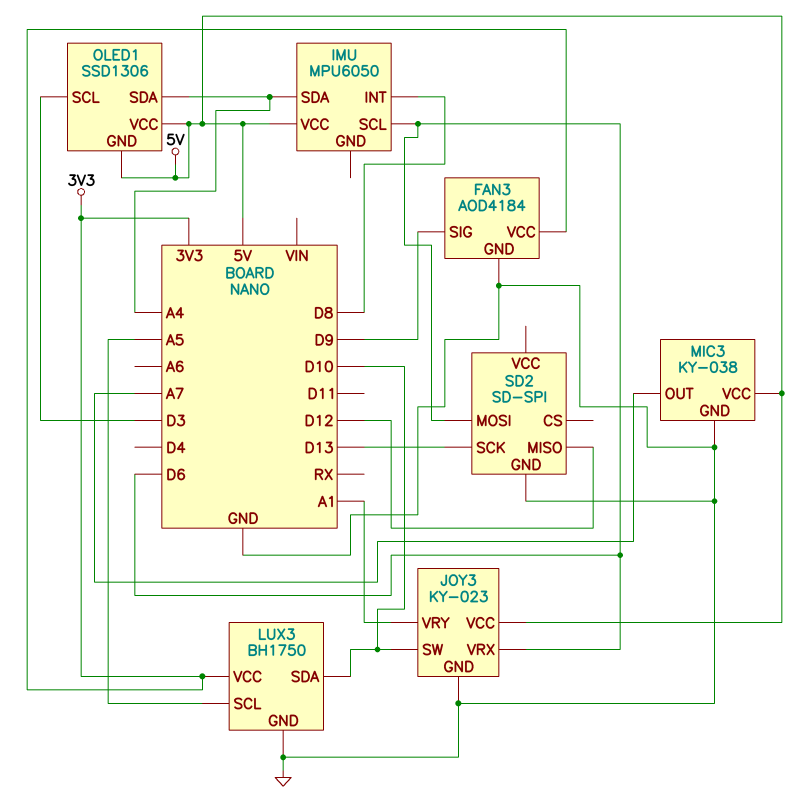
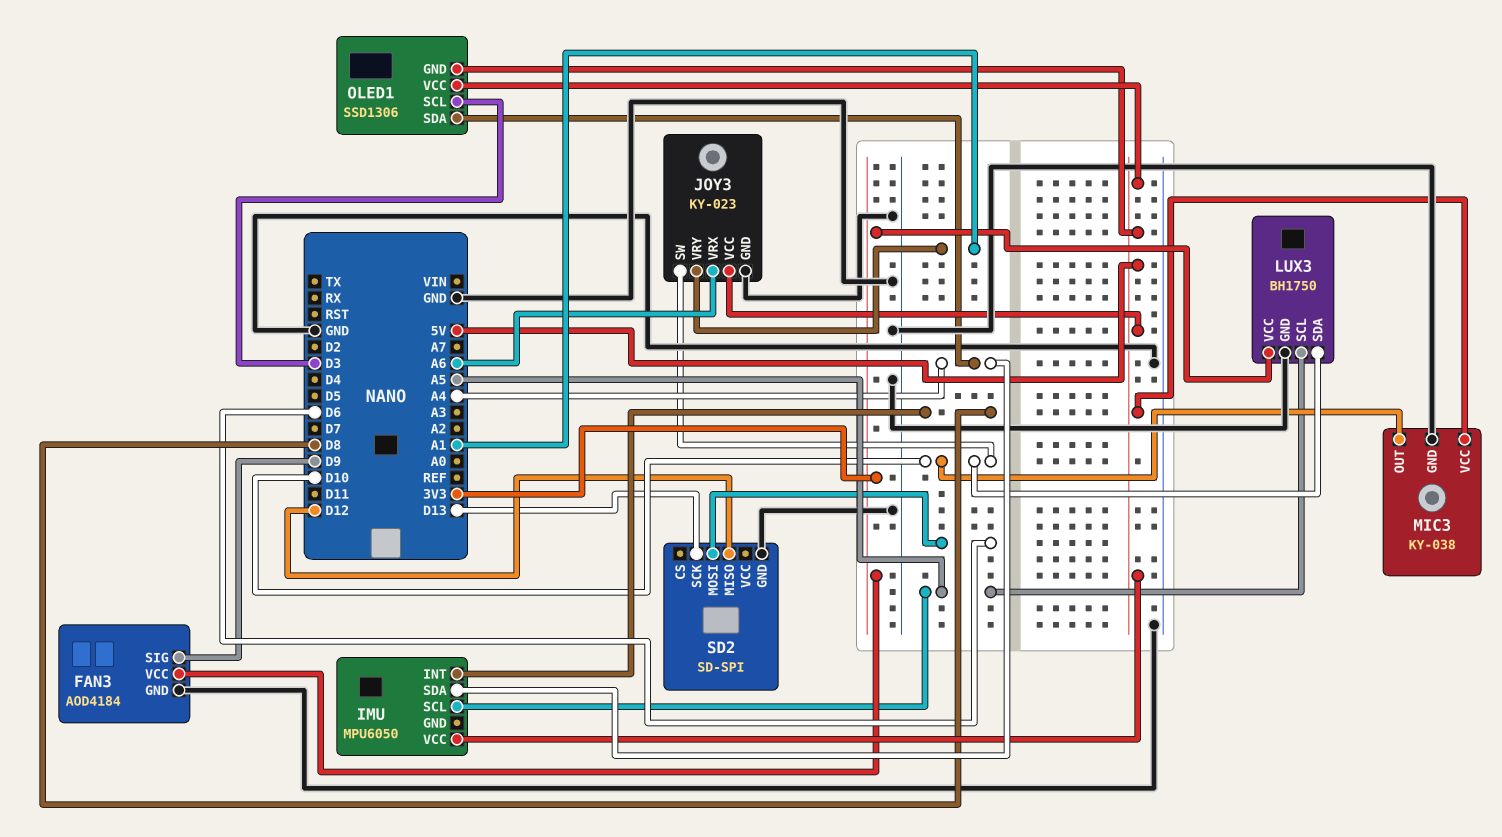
IMU pin SCL: D6 -> A5
JOY3 pin VRX: D6 -> A6
MIC3 pin OUT: A7 -> D10

